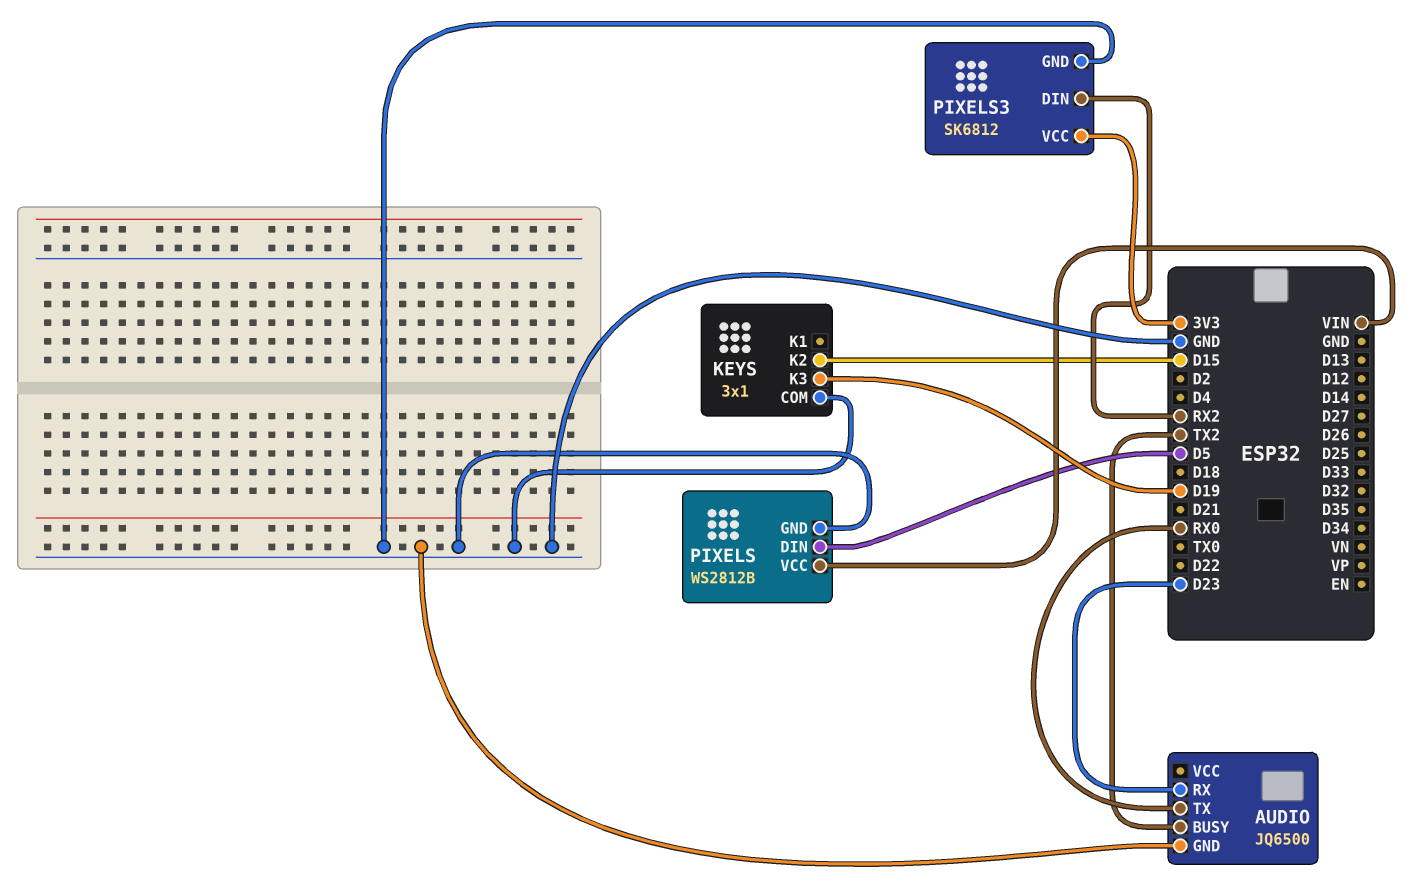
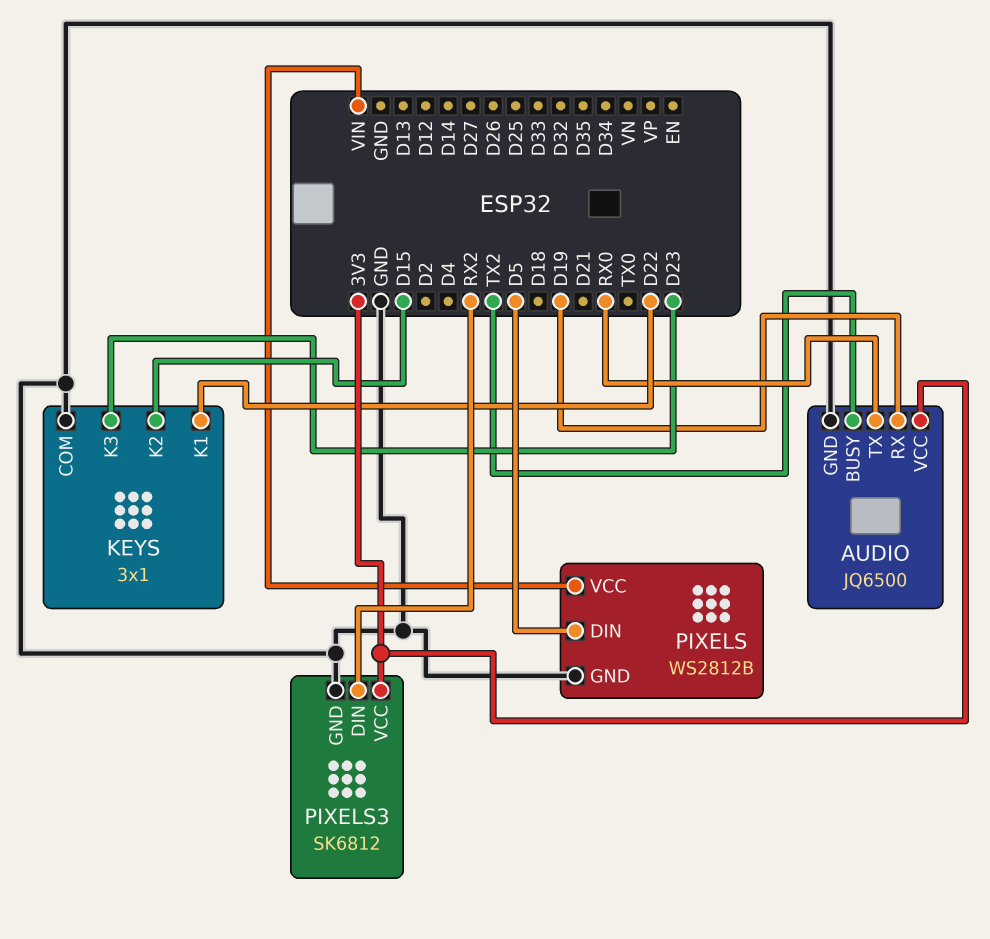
AUDIO pin RX: D23 -> D19
AUDIO pin VCC: none -> 3V3
KEYS pin K1: none -> D22
KEYS pin K3: D19 -> D23

